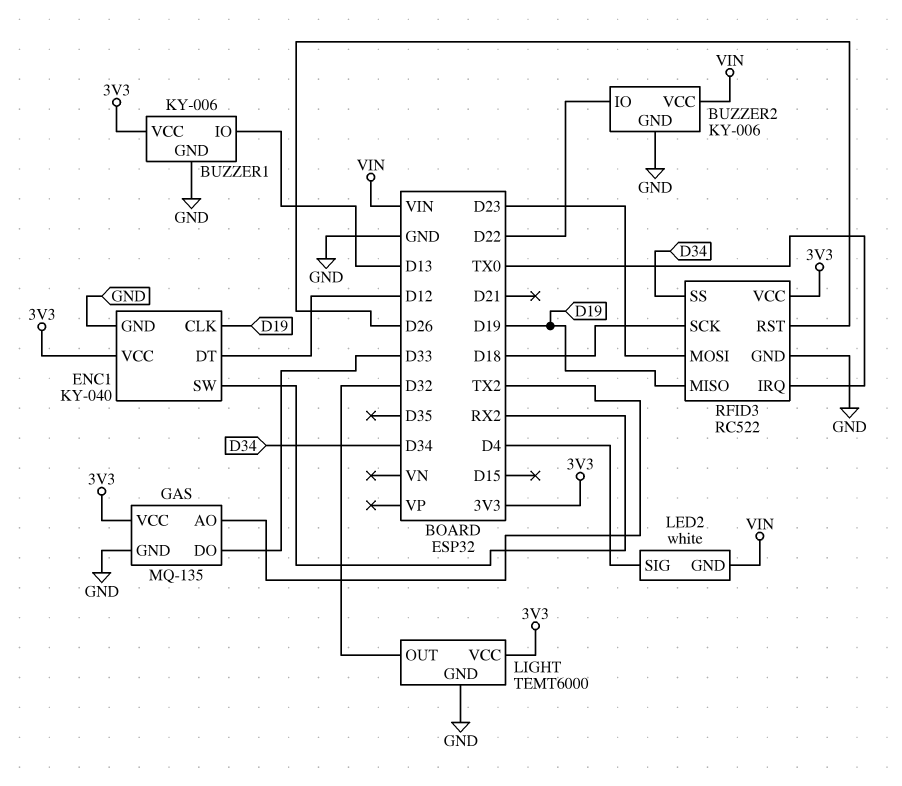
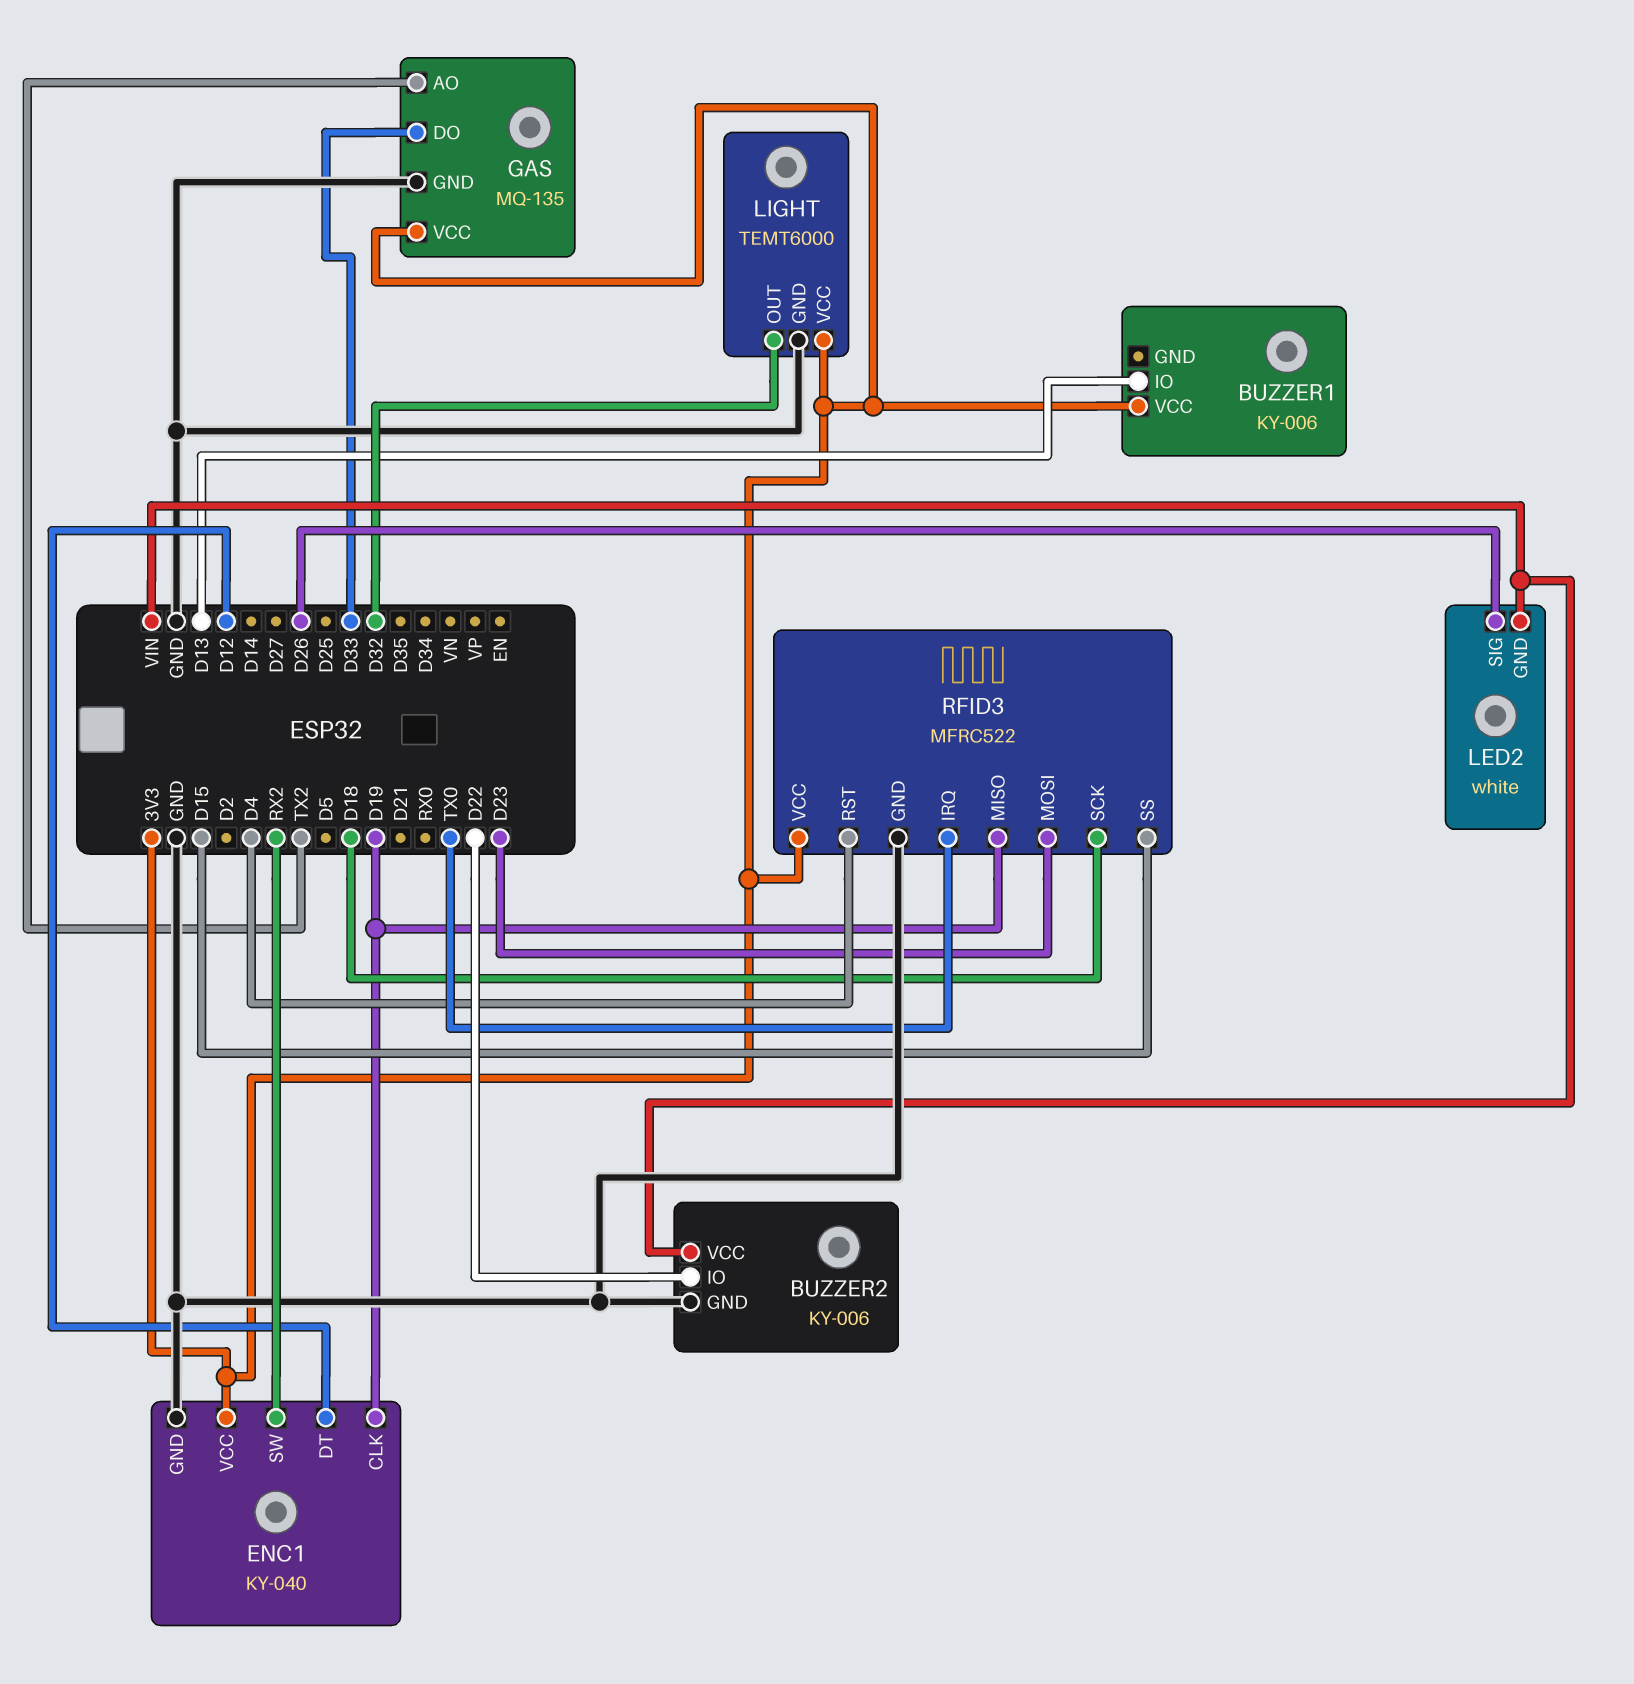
BUZZER1 pin GND: GND -> none
LED2 pin SIG: D4 -> D26
RFID3: RC522 -> MFRC522
RFID3 pin RST: D26 -> D4
RFID3 pin SS: D34 -> D15

